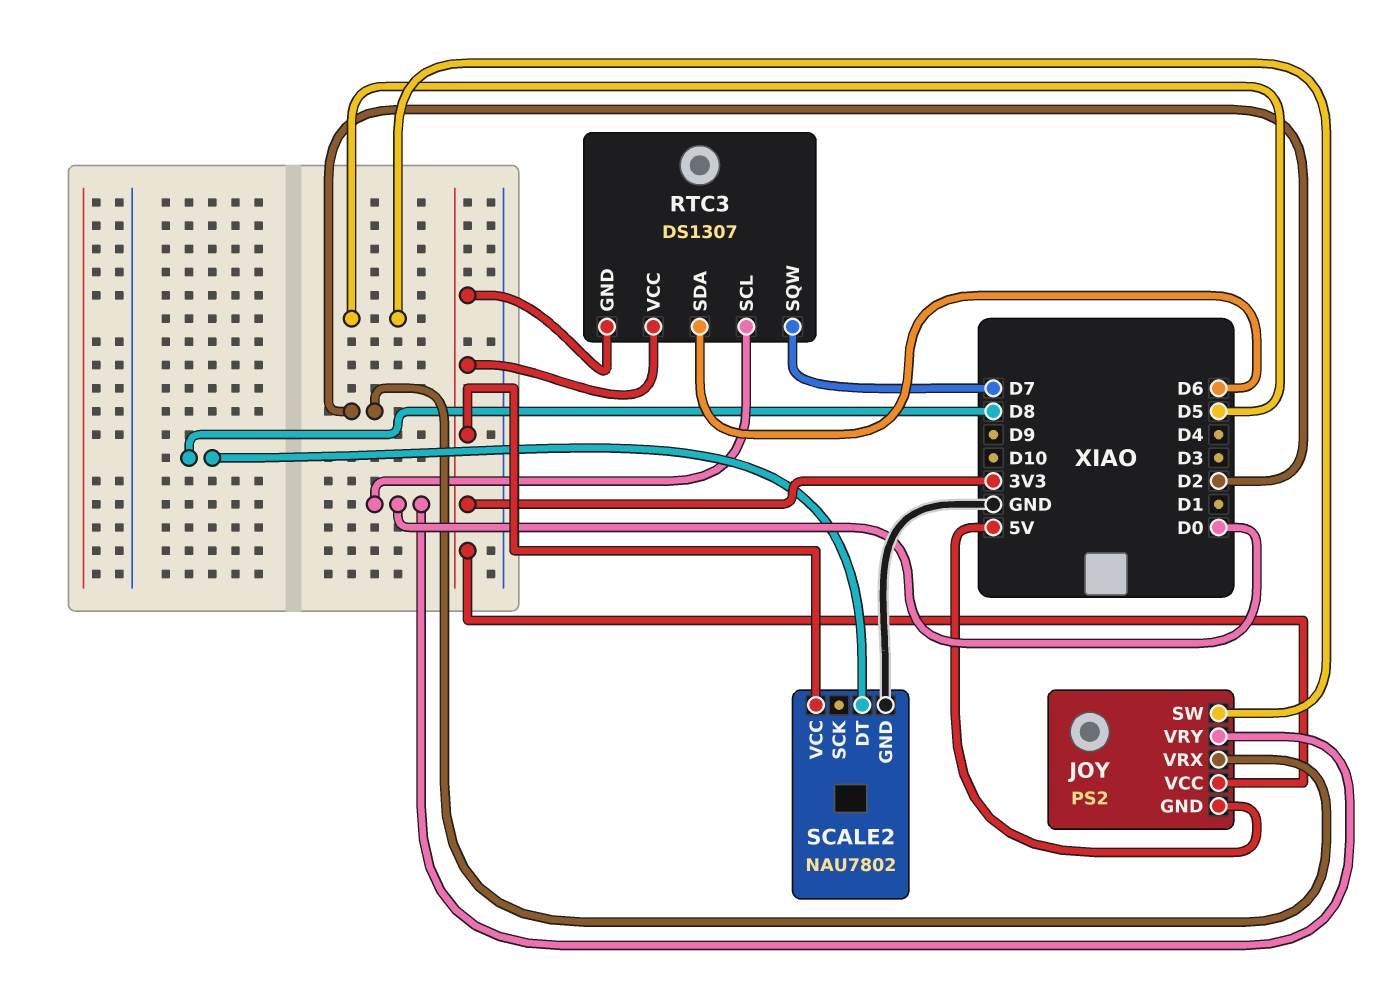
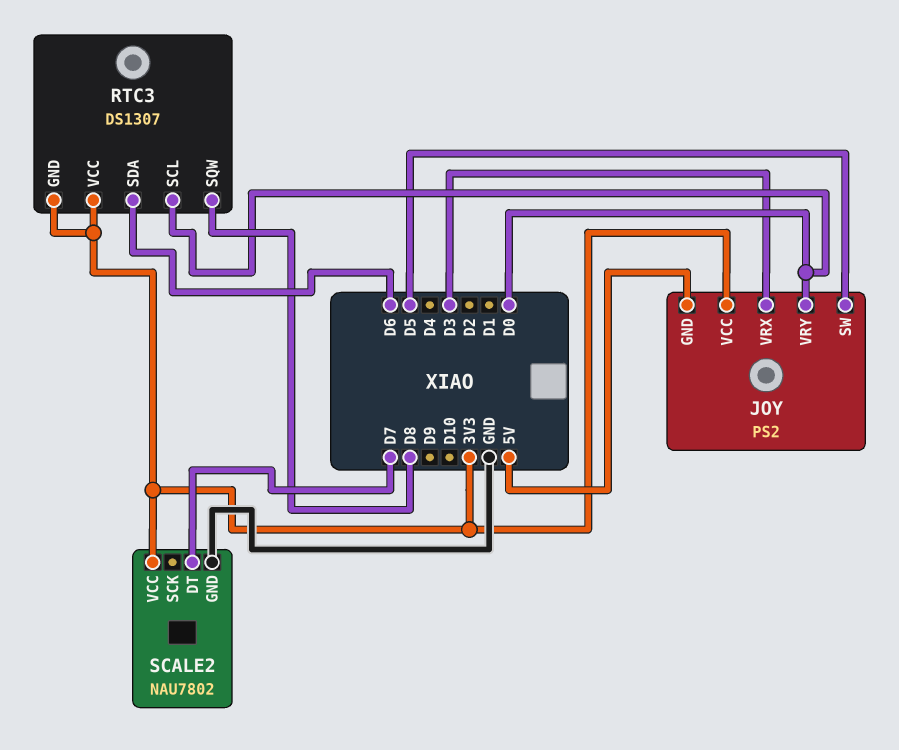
JOY pin VRX: D2 -> D3
RTC3 pin SQW: D7 -> D8
SCALE2 pin DT: D8 -> D7

